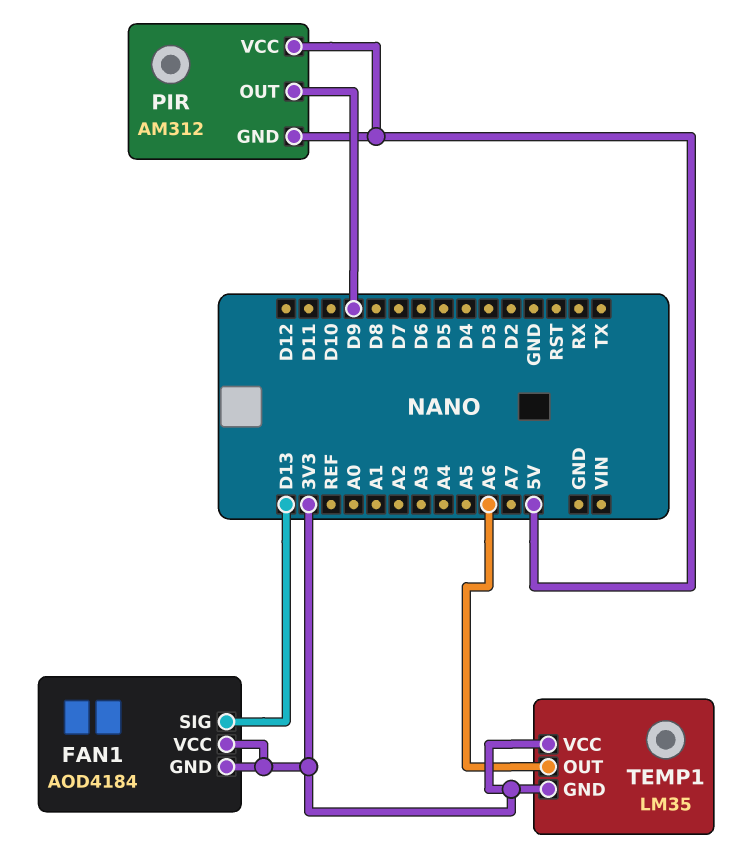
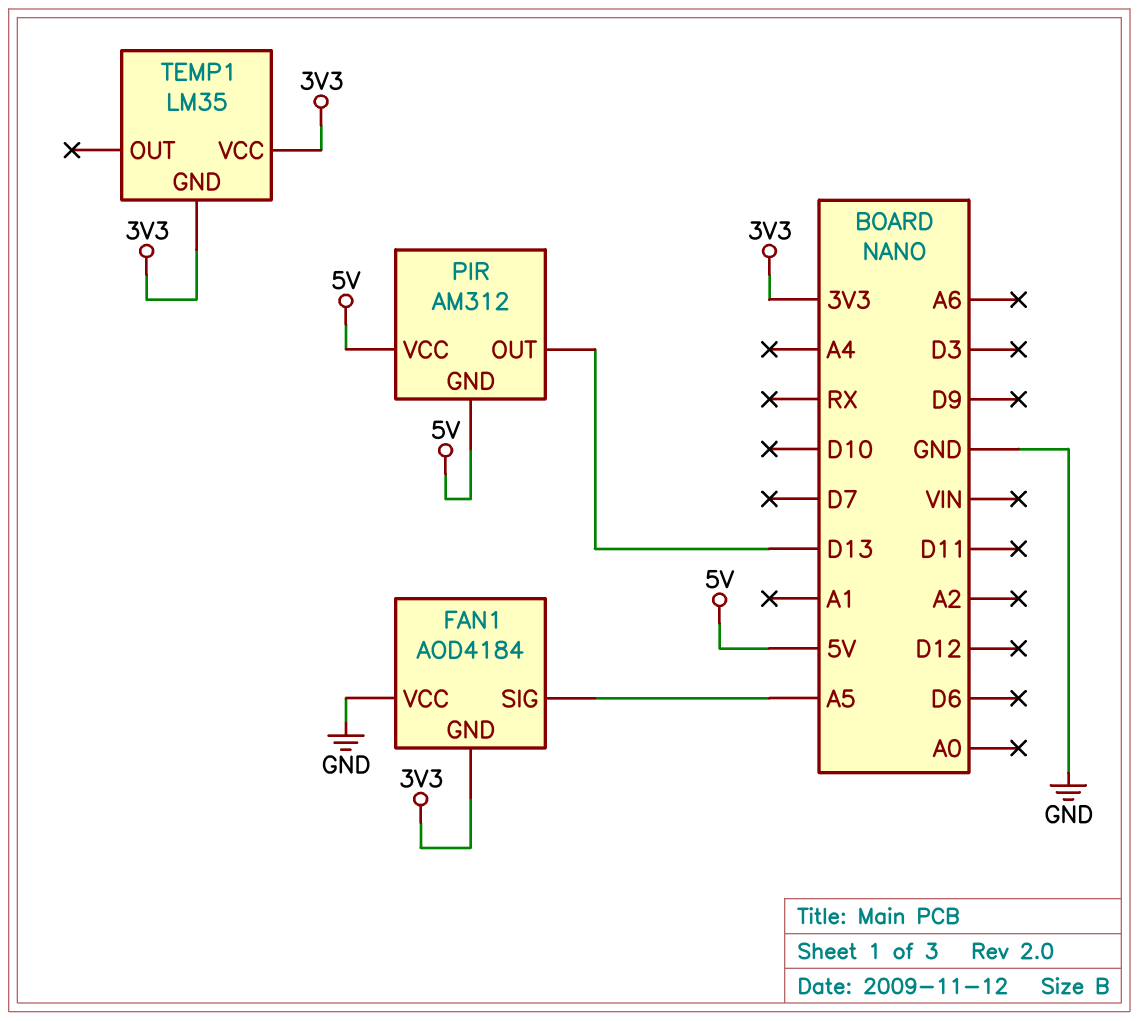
FAN1 pin SIG: D13 -> A5
FAN1 pin VCC: 3V3 -> GND
PIR pin OUT: D9 -> D13
TEMP1 pin OUT: A6 -> none

